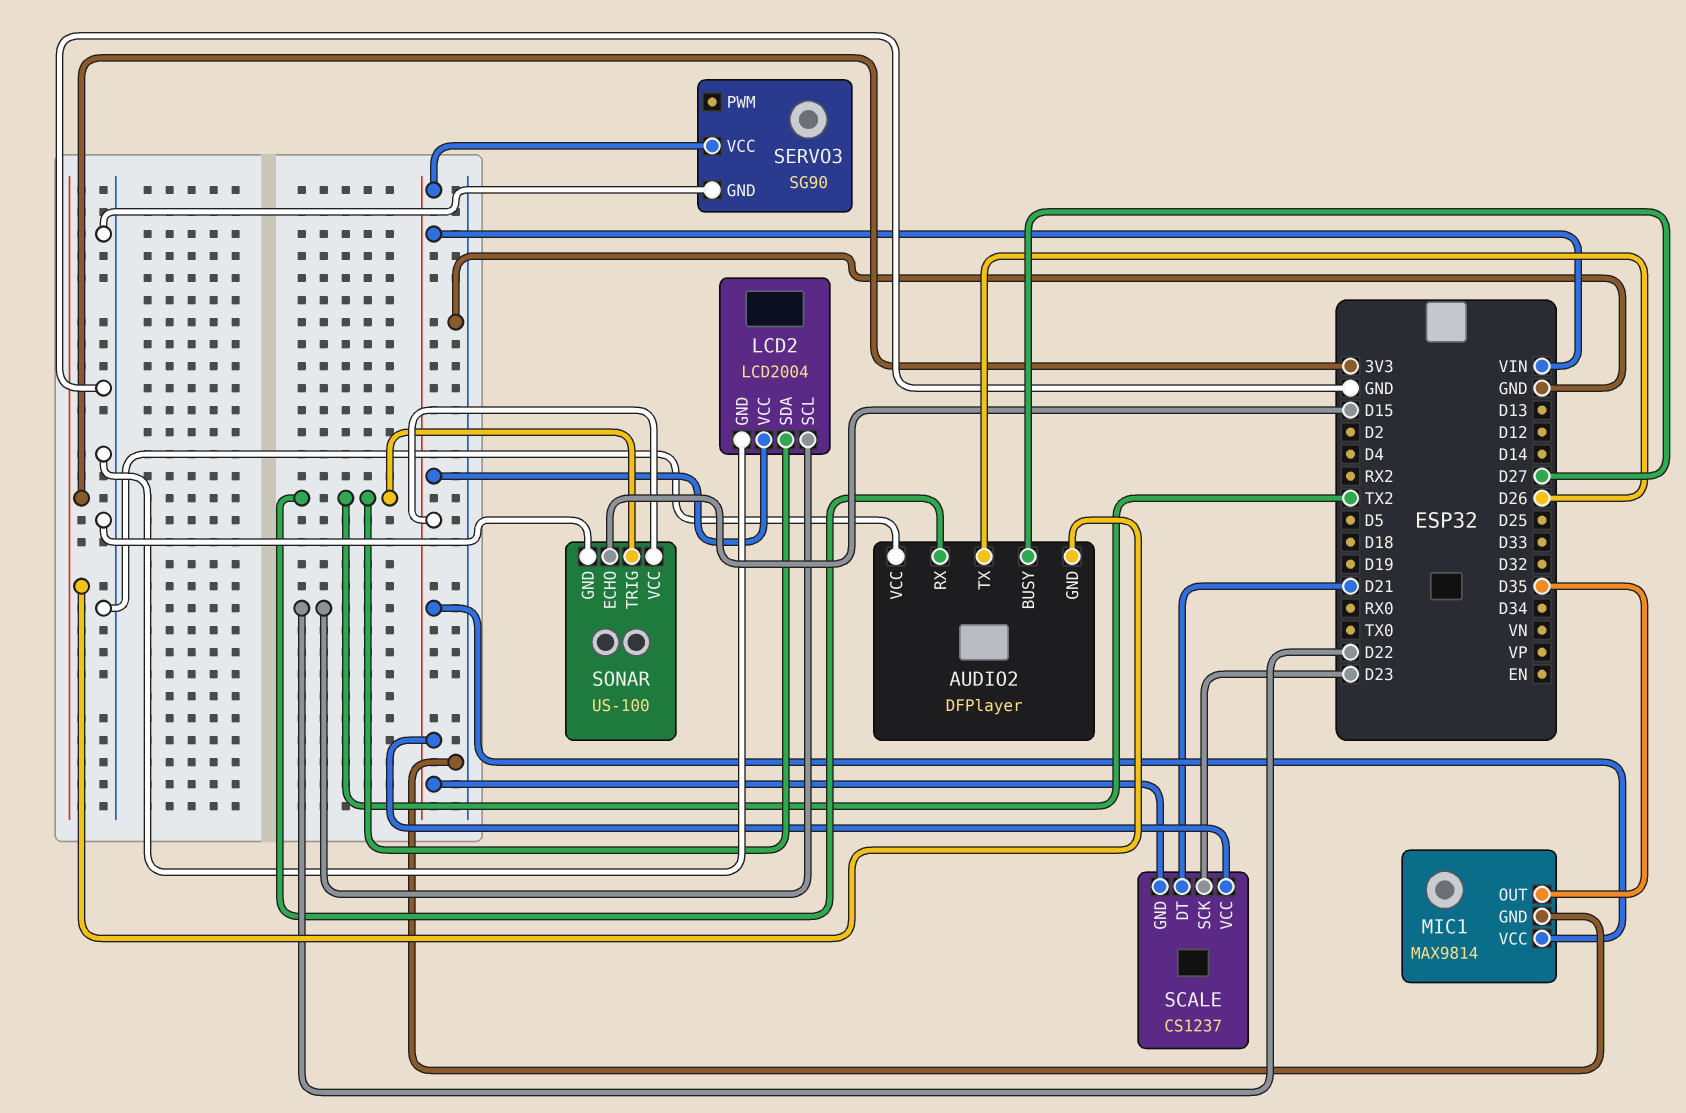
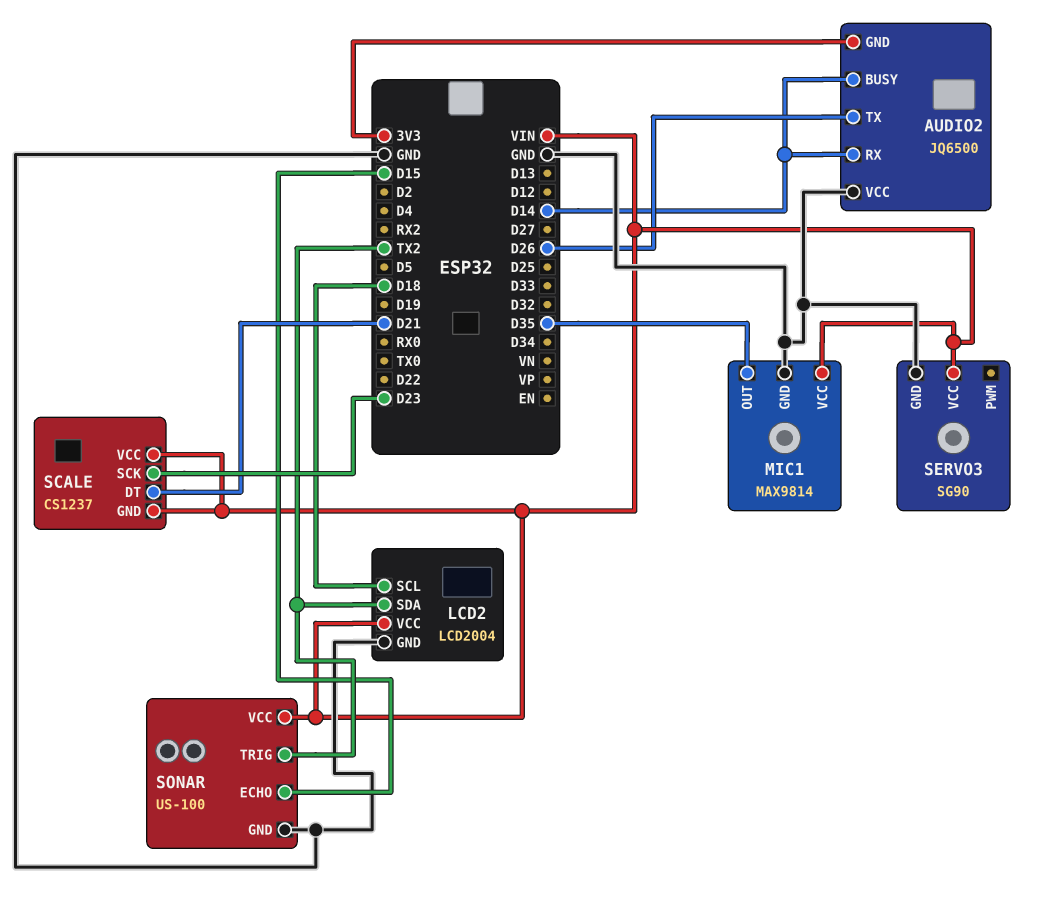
AUDIO2: DFPlayer -> JQ6500
AUDIO2 pin BUSY: D27 -> D14
AUDIO2 pin RX: TX2 -> D14
LCD2 pin SCL: D22 -> D18

